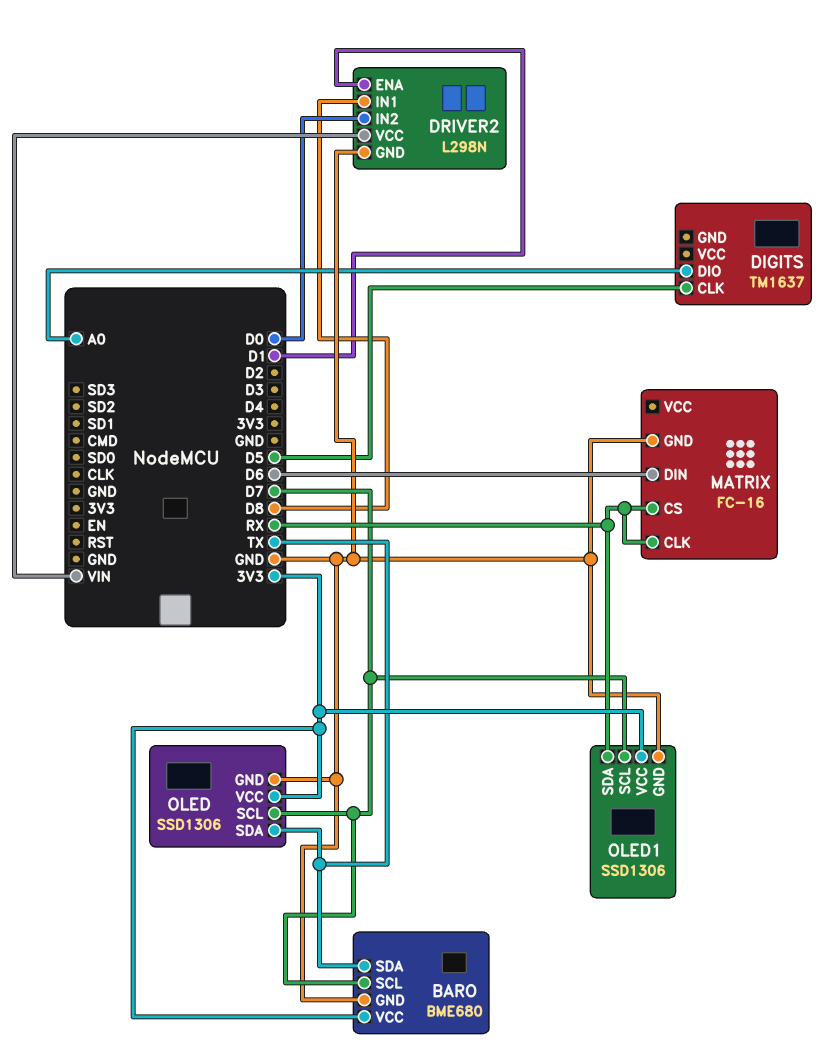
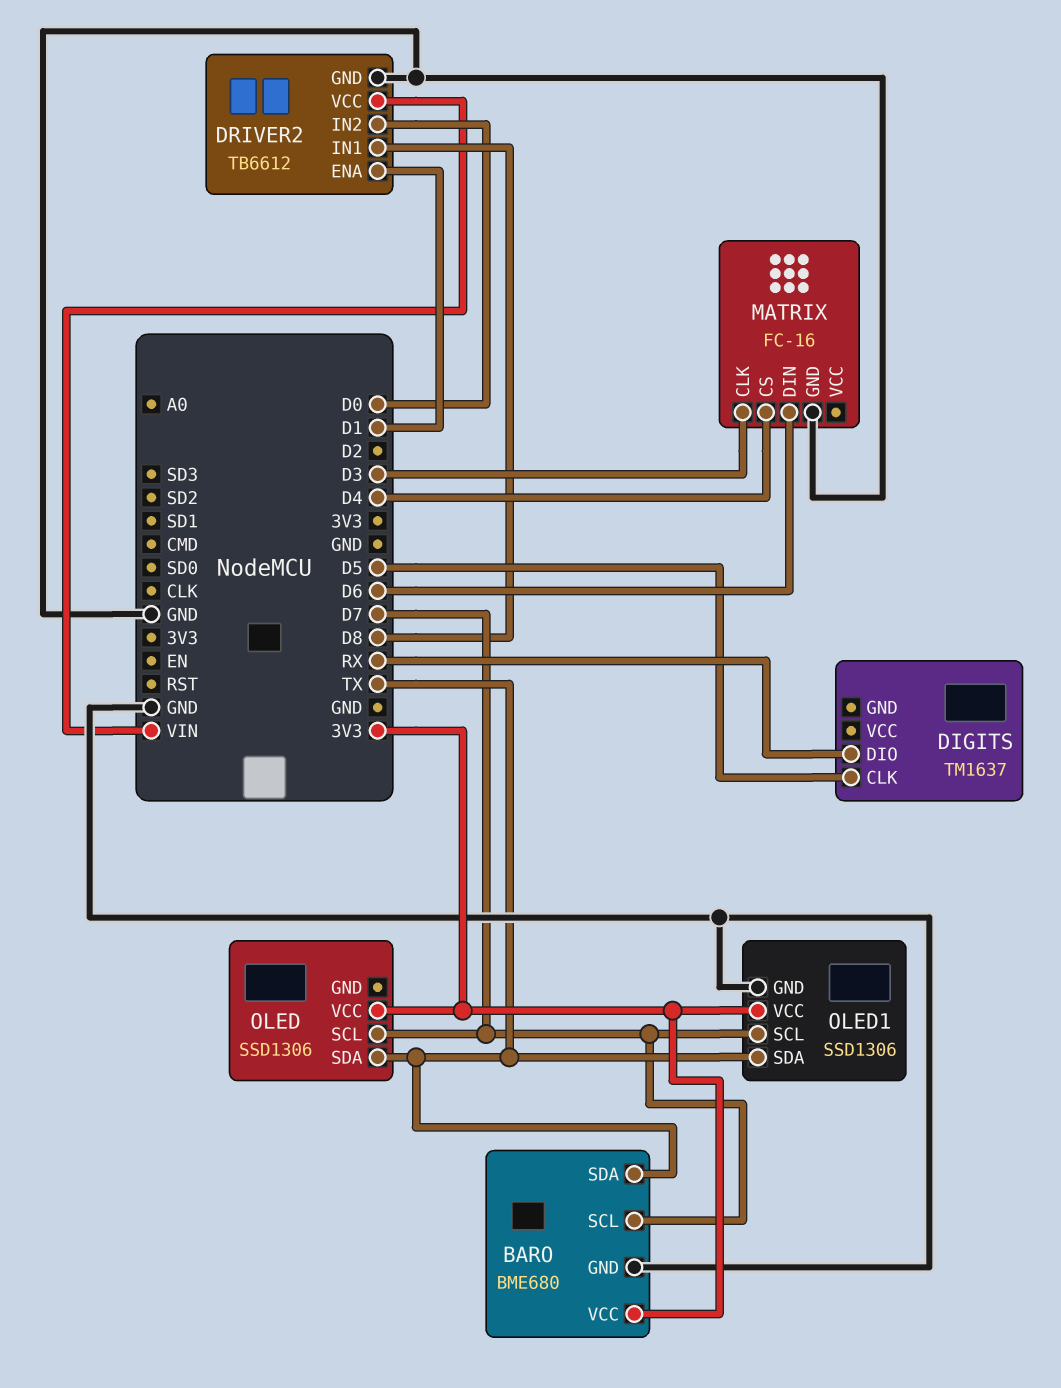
DIGITS pin DIO: A0 -> RX
DRIVER2: L298N -> TB6612
MATRIX pin CLK: RX -> D3
MATRIX pin CS: RX -> D4
OLED pin GND: GND -> none
OLED1 pin SDA: RX -> TX

